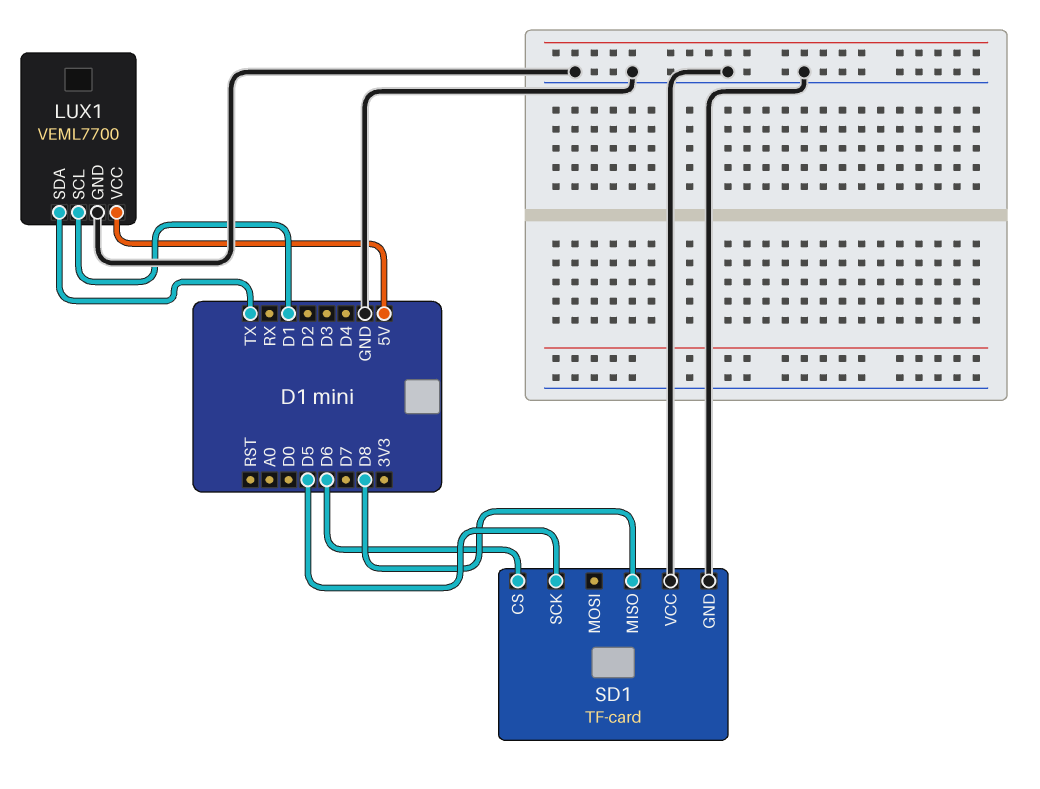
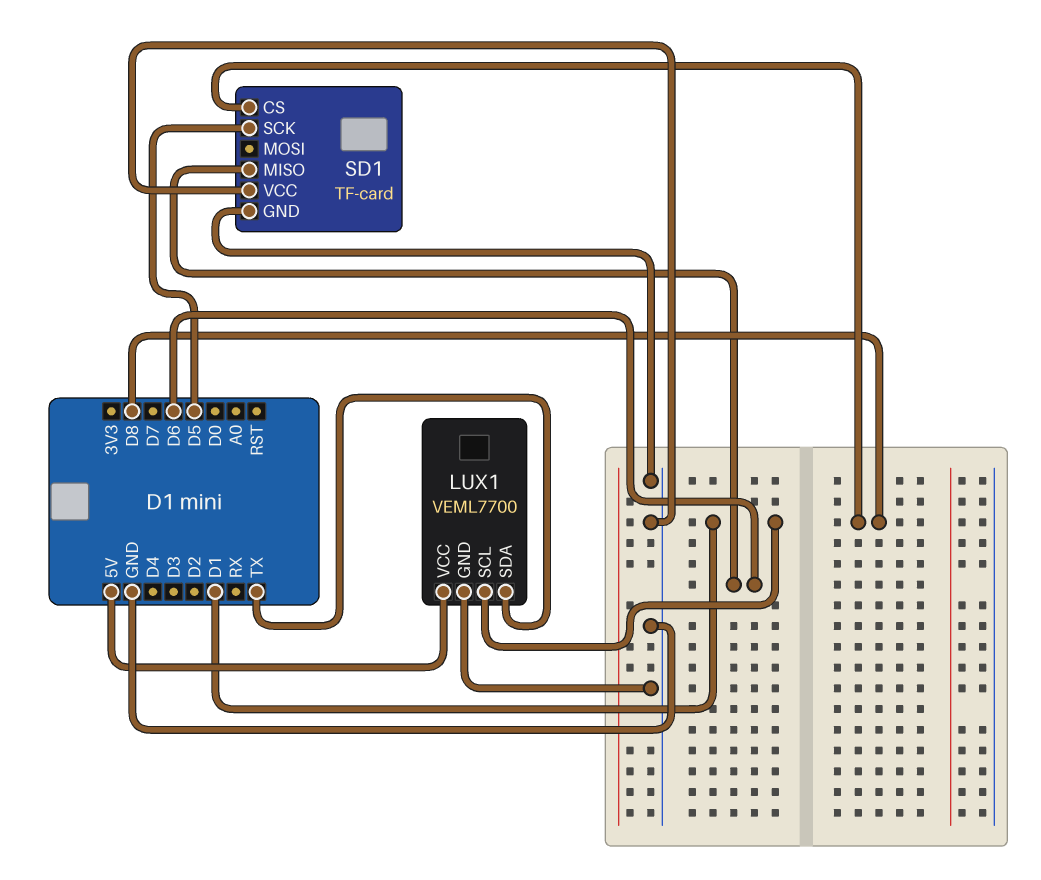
SD1 pin CS: D6 -> D8
SD1 pin MISO: D8 -> D6

